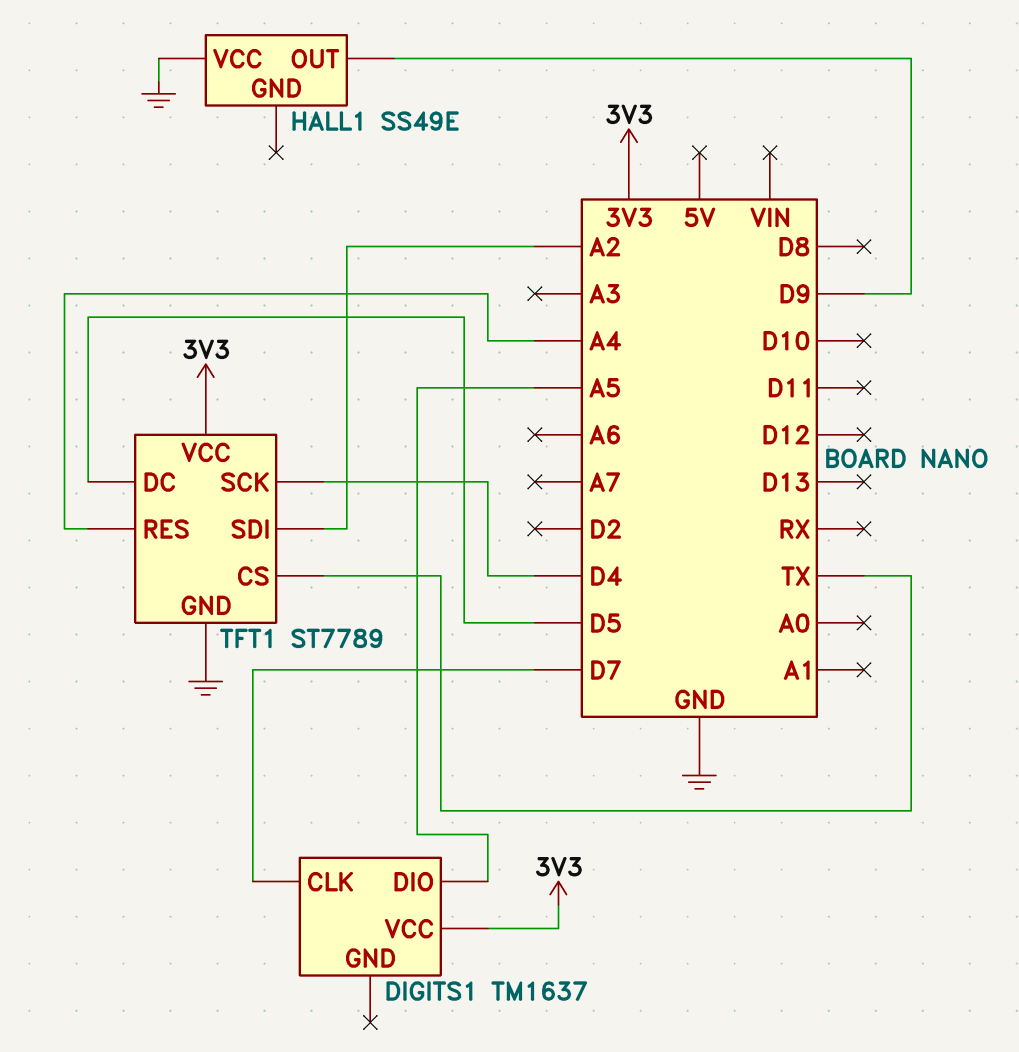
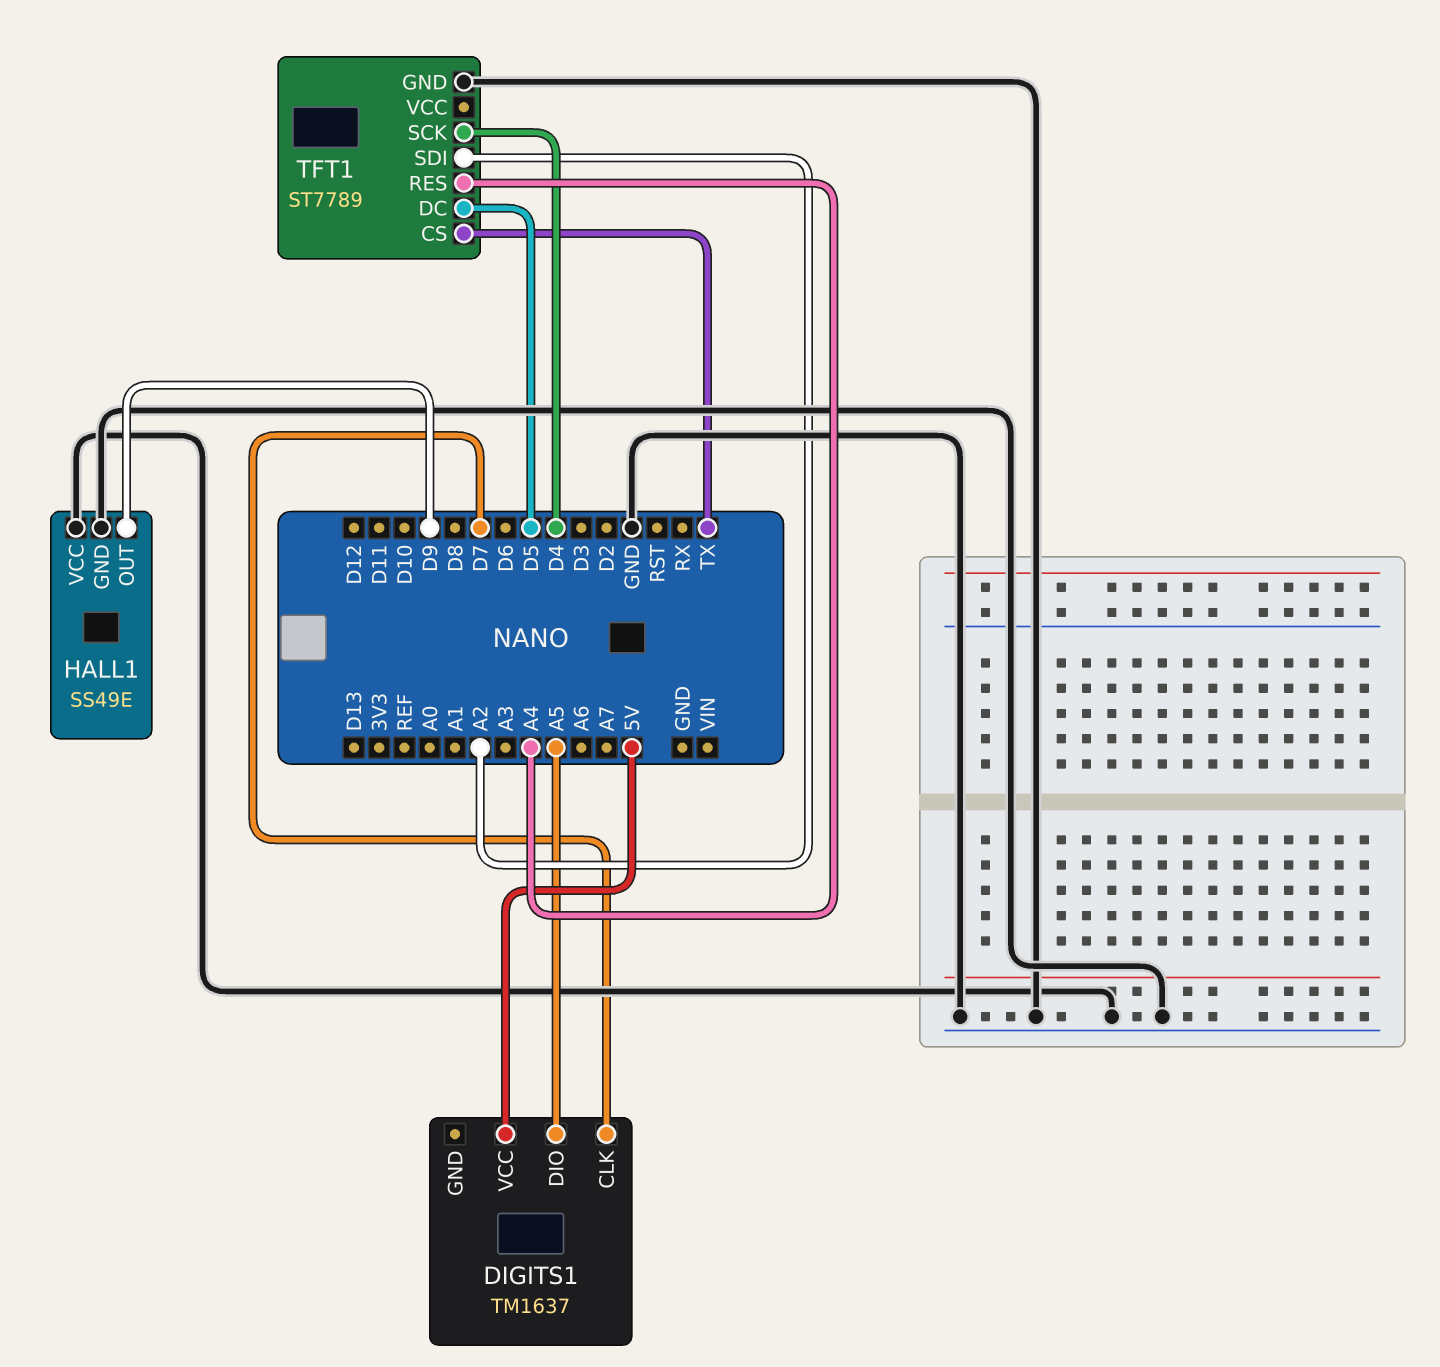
DIGITS1 pin VCC: 3V3 -> 5V
HALL1 pin GND: none -> GND
TFT1 pin VCC: 3V3 -> none

